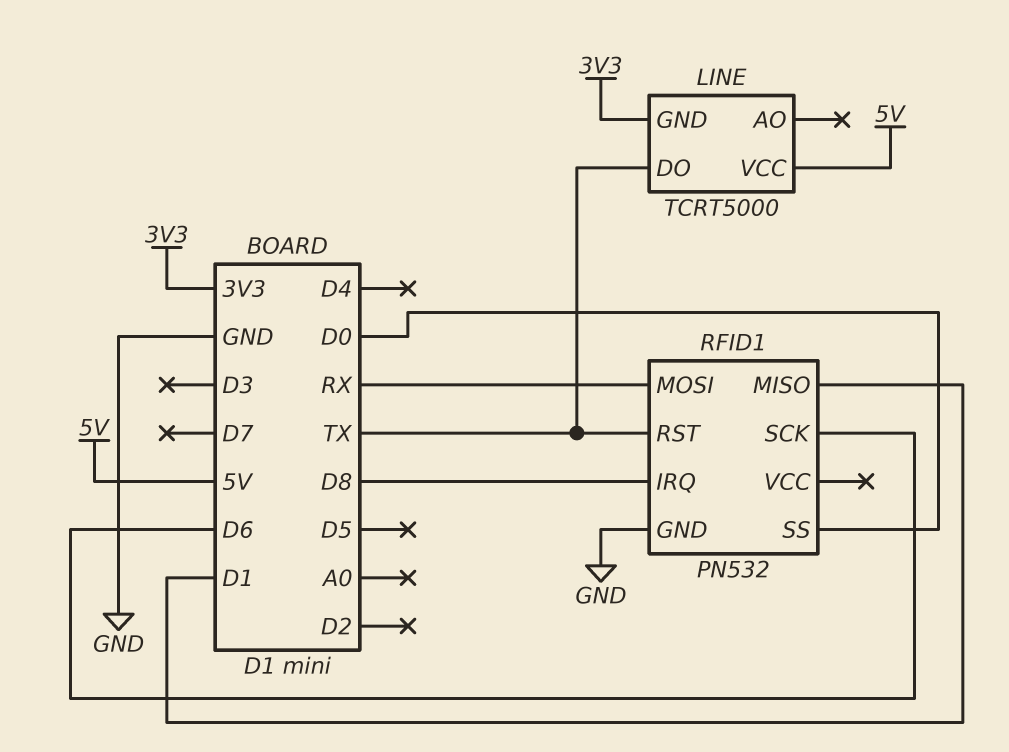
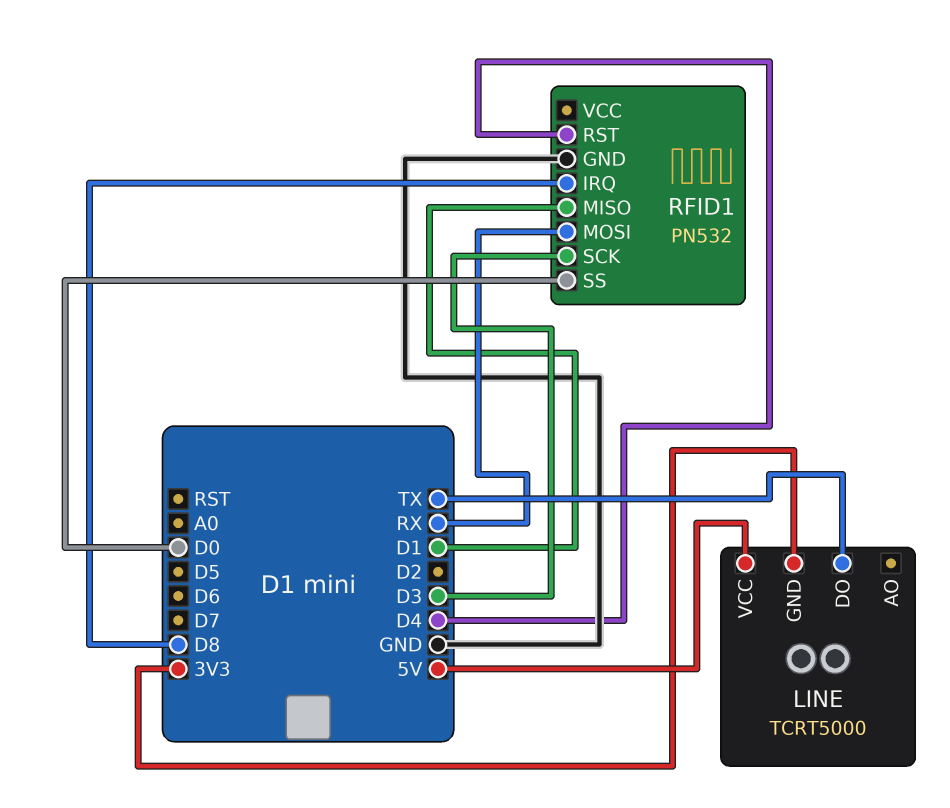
RFID1 pin RST: TX -> D4
RFID1 pin SCK: D6 -> D3

